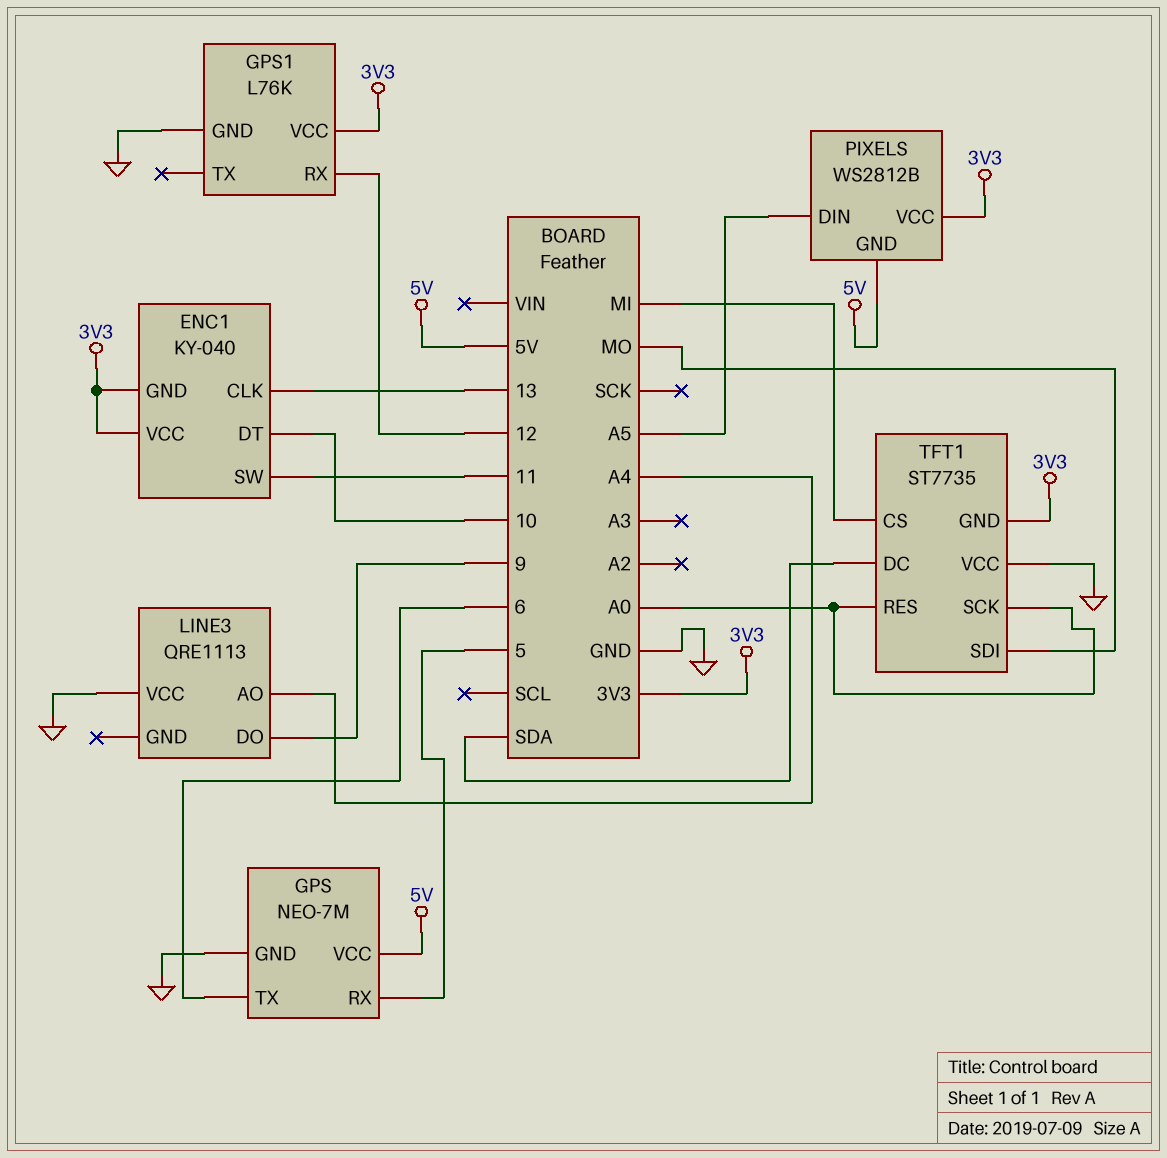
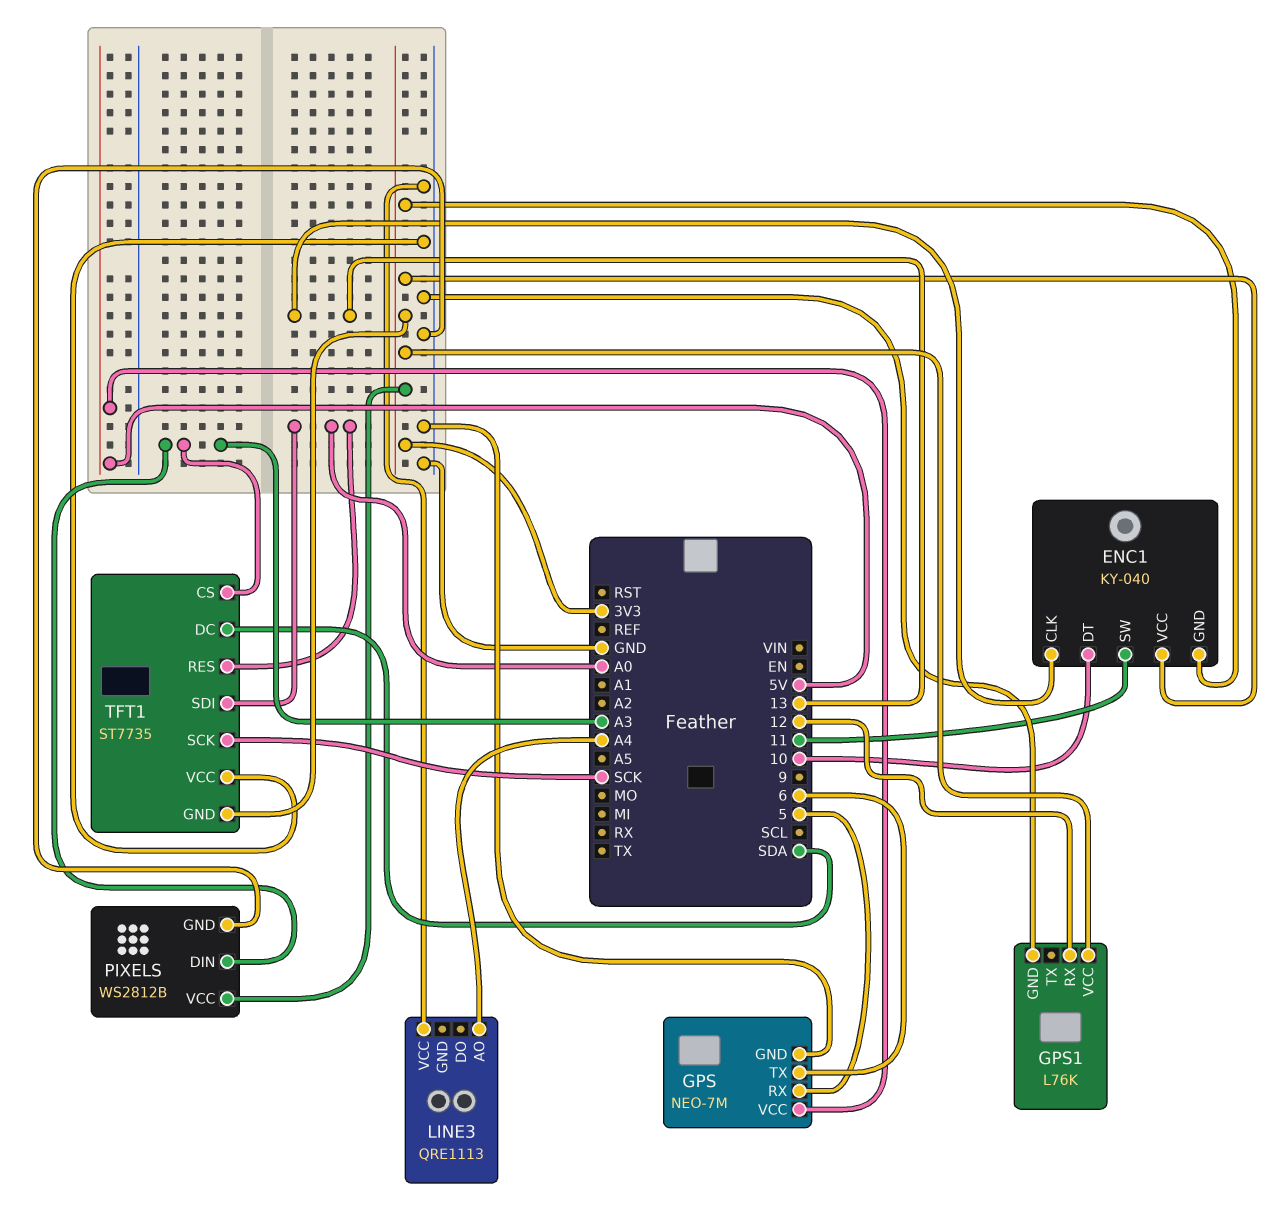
LINE3 pin DO: 9 -> none
PIXELS pin DIN: A5 -> A3
PIXELS pin GND: 5V -> GND
TFT1 pin CS: MI -> A3
TFT1 pin SCK: A0 -> SCK
TFT1 pin SDI: MO -> A0

